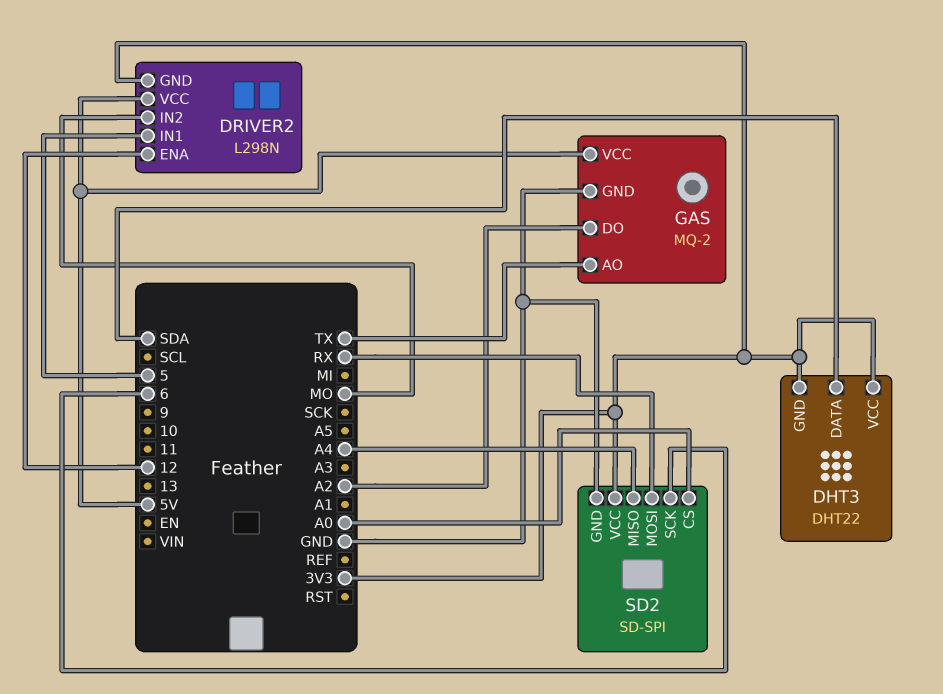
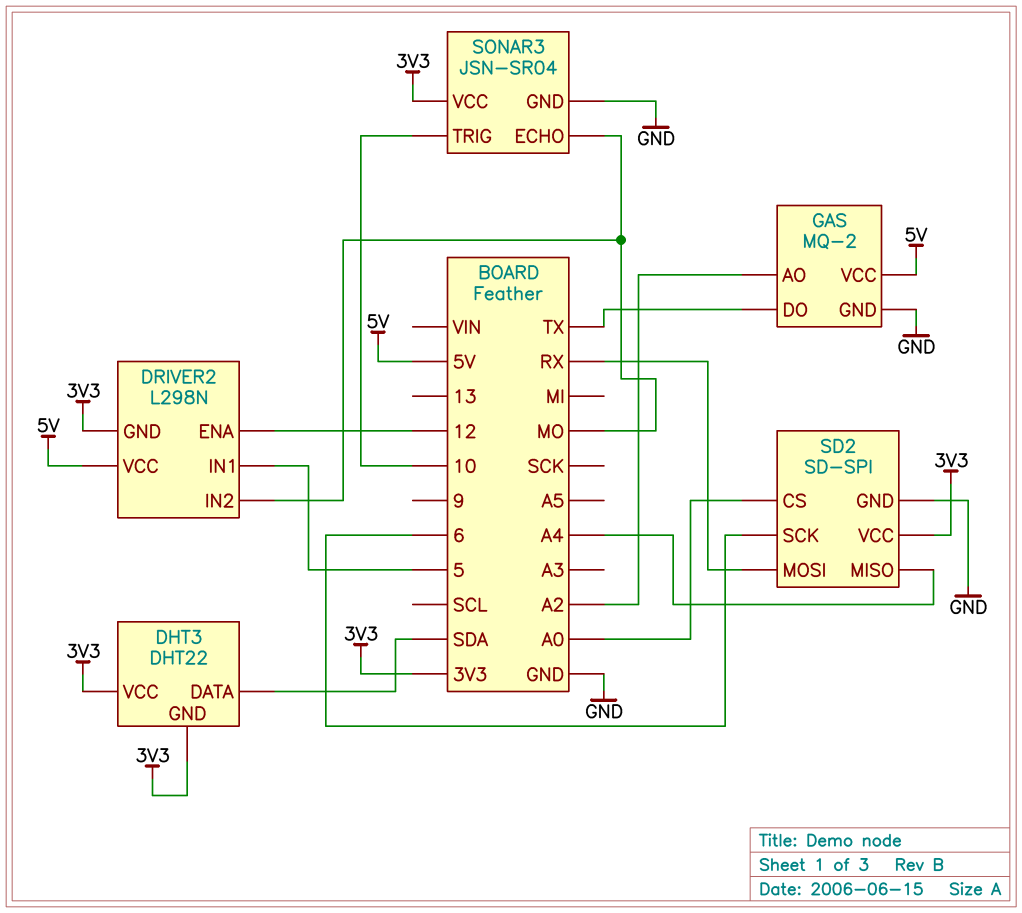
GAS pin AO: TX -> A2
GAS pin DO: A2 -> TX
SONAR3: none -> JSN-SR04
SONAR3 pin ECHO: none -> MO
SONAR3 pin GND: none -> GND
SONAR3 pin TRIG: none -> 10
SONAR3 pin VCC: none -> 3V3

